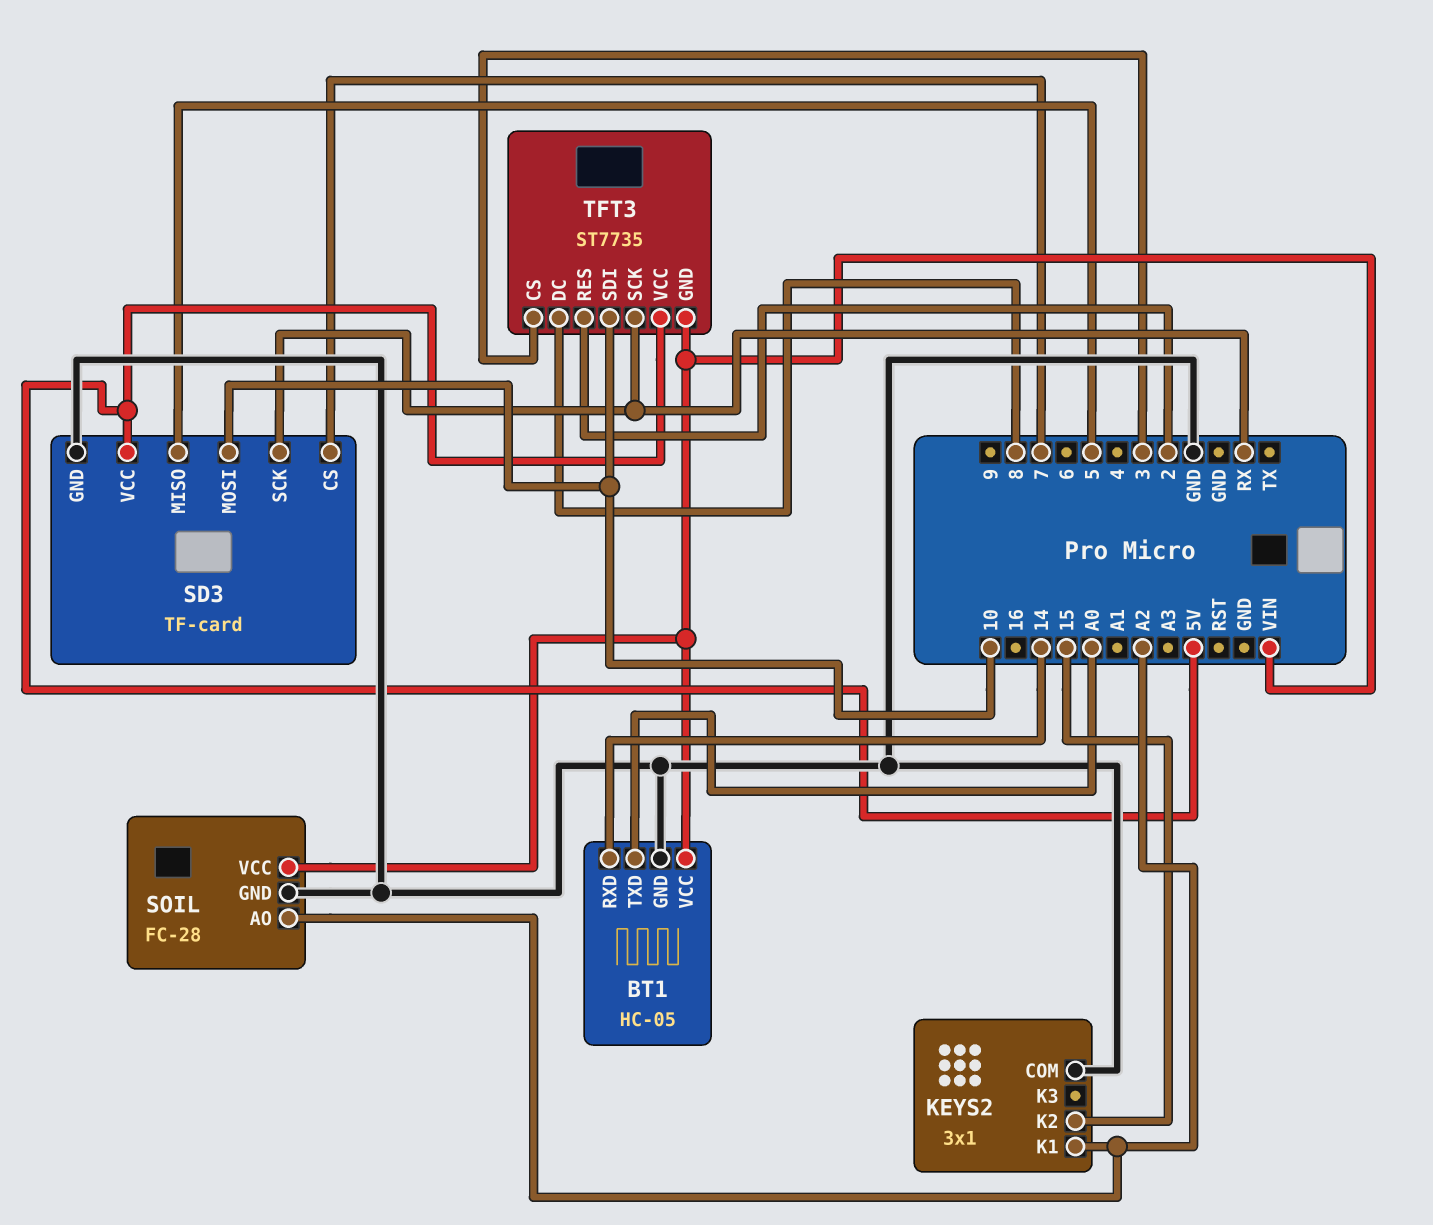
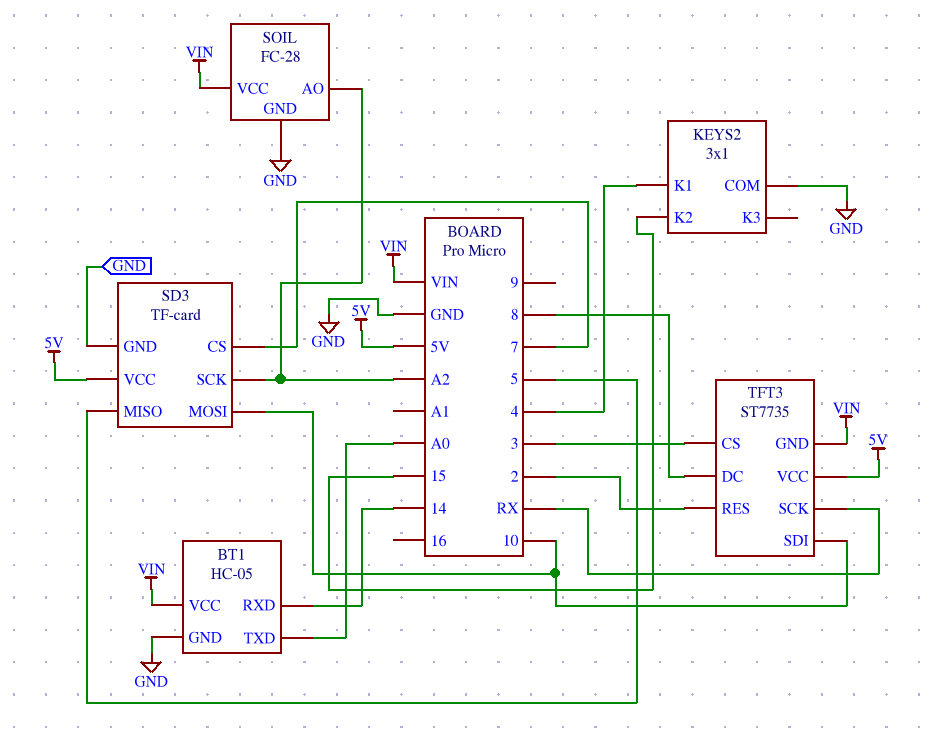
KEYS2 pin K1: A2 -> 4
SD3 pin SCK: RX -> A2

